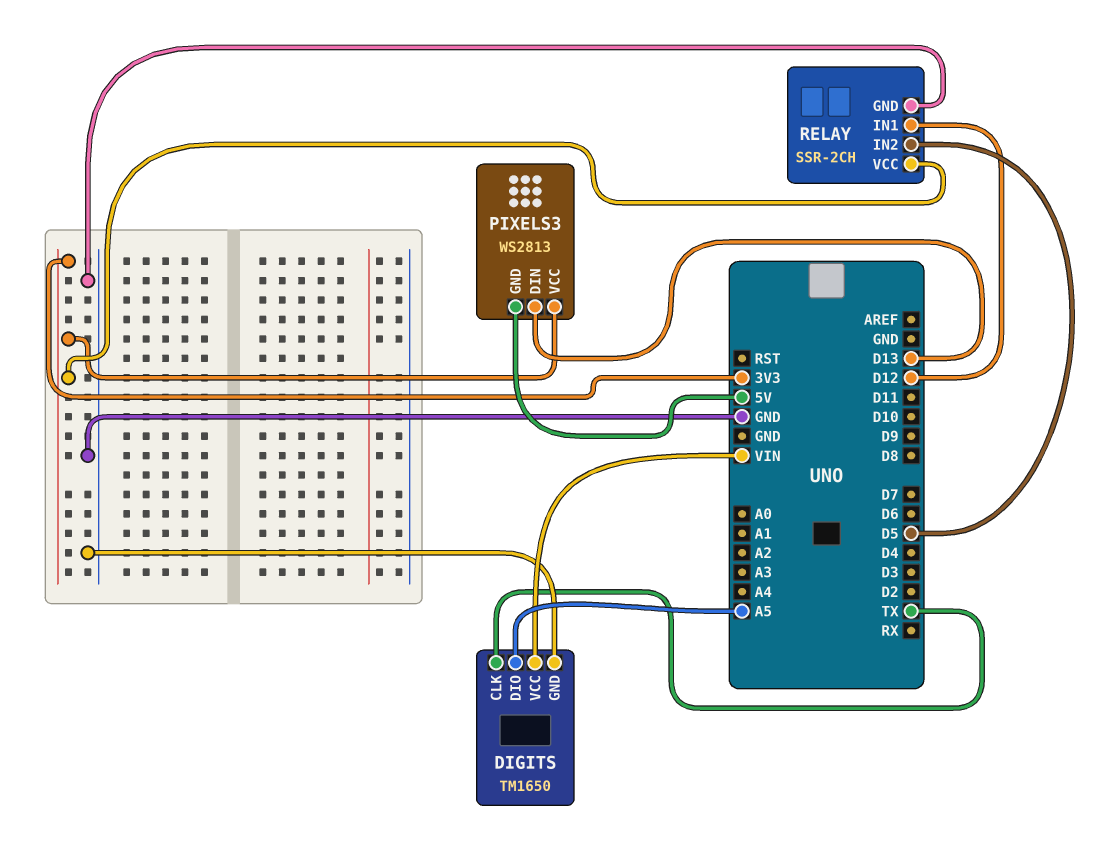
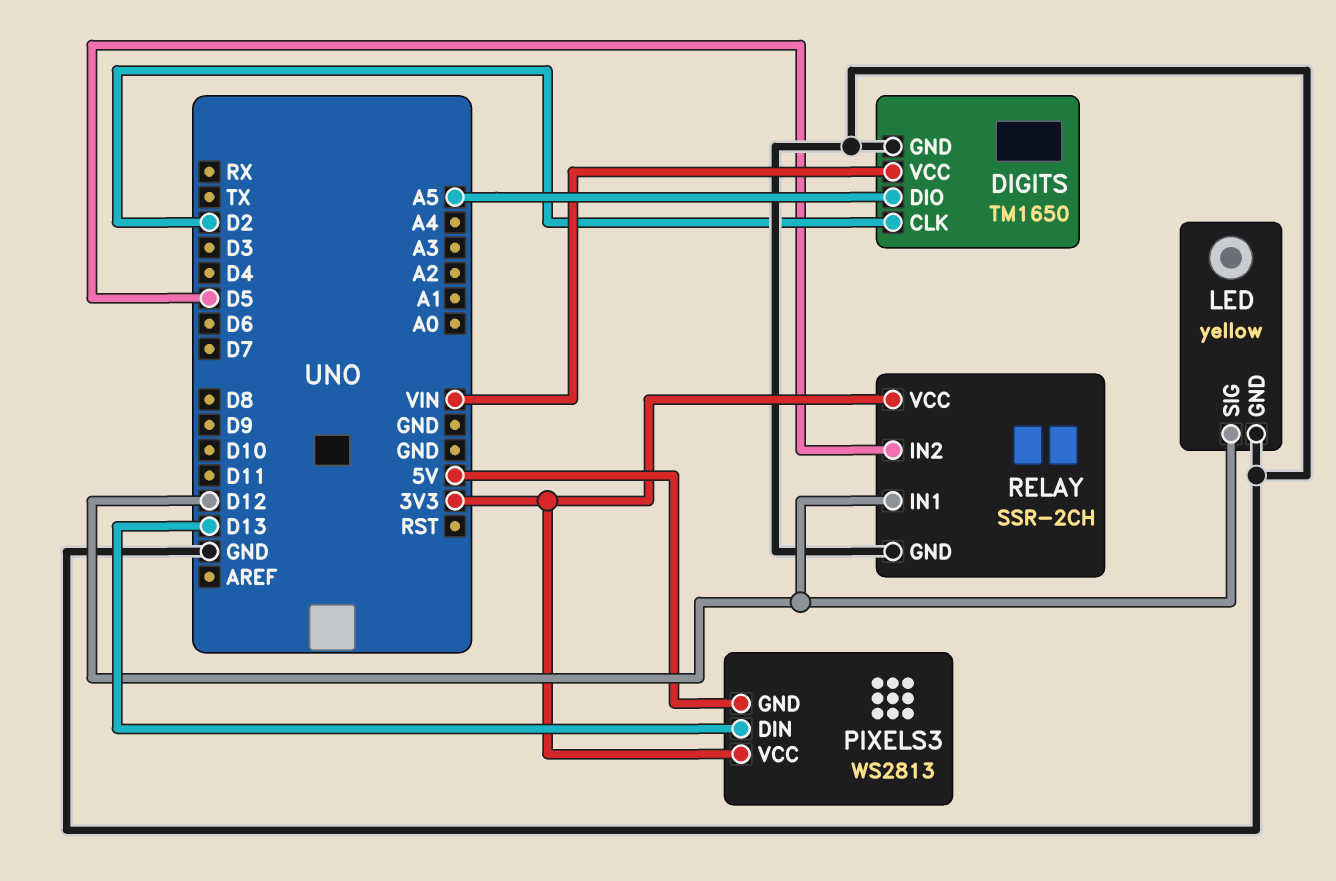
DIGITS pin CLK: TX -> D2
LED: none -> yellow
LED pin GND: none -> GND
LED pin SIG: none -> D12

